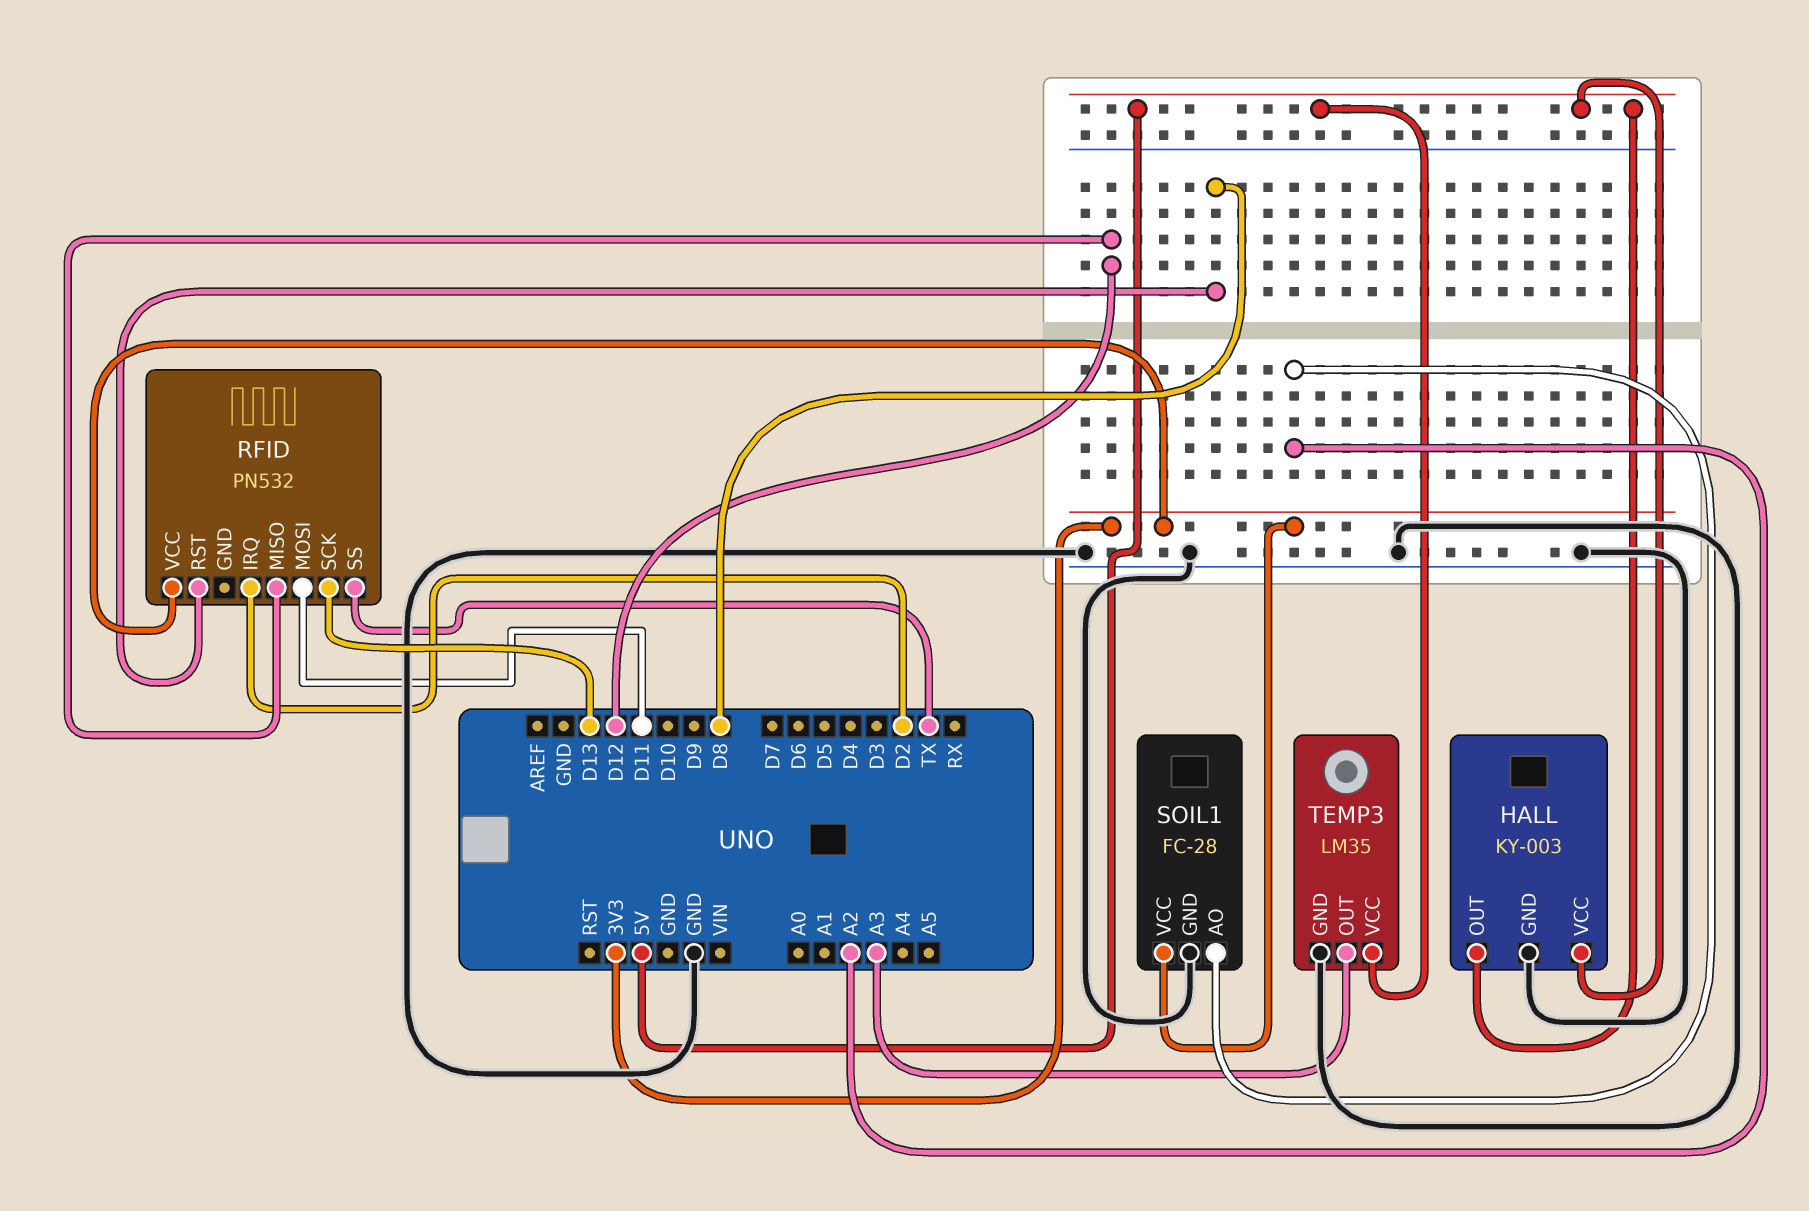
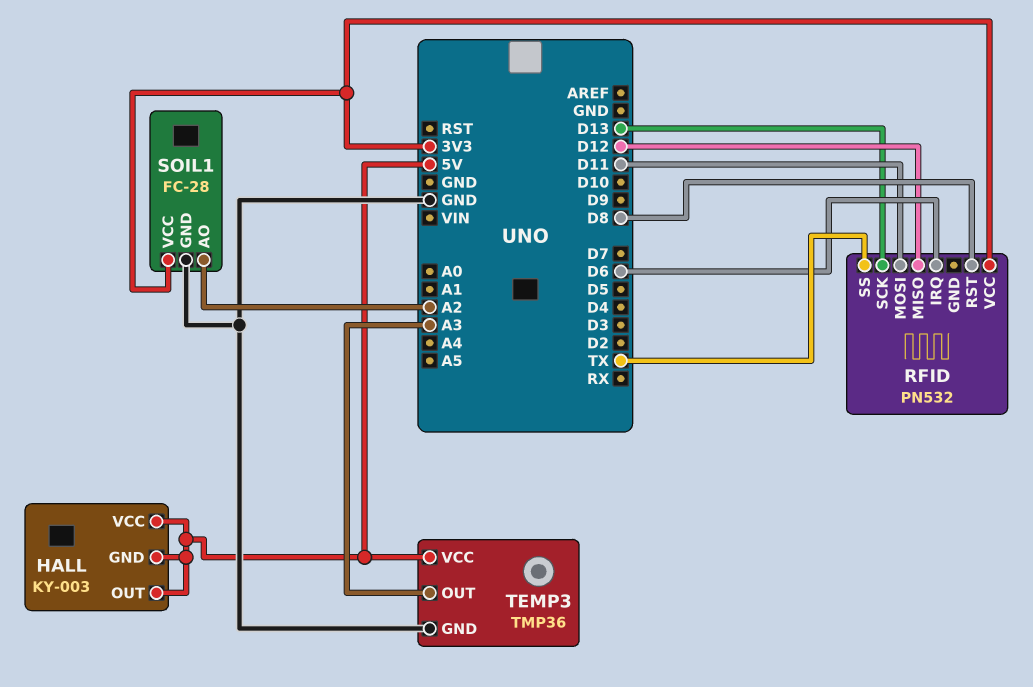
HALL pin GND: GND -> 5V
RFID pin IRQ: D2 -> D6
TEMP3: LM35 -> TMP36

